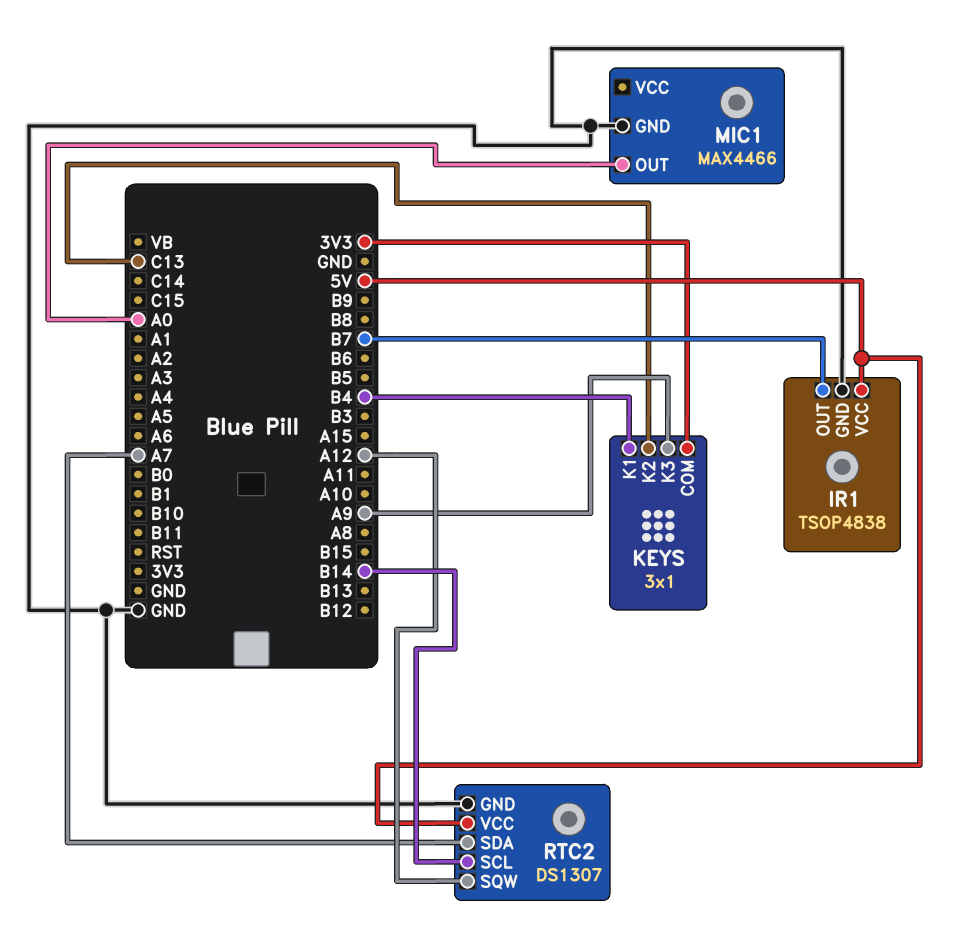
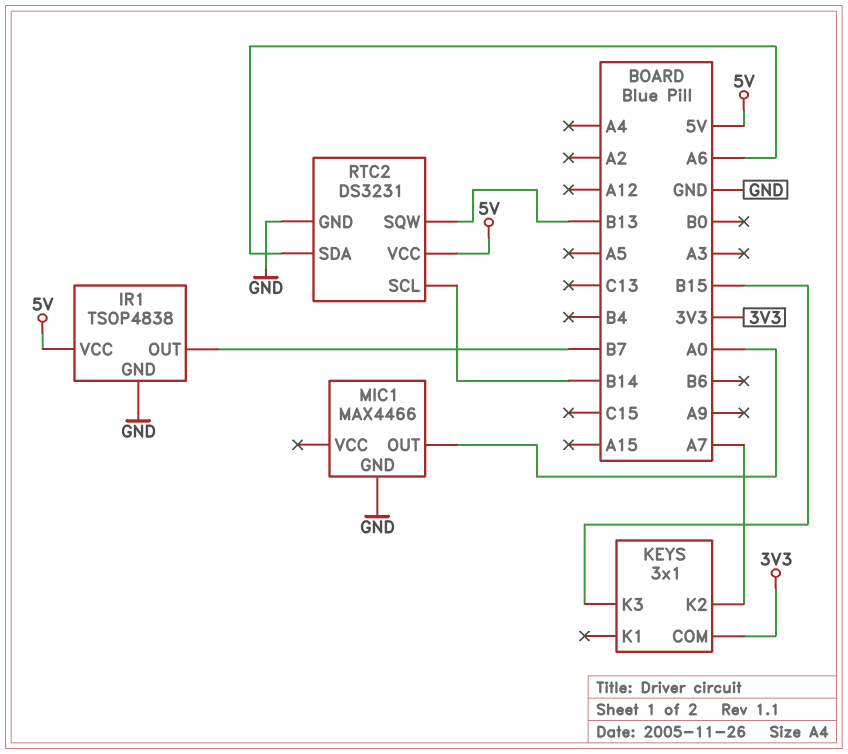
KEYS pin K1: B4 -> none
KEYS pin K2: C13 -> A7
KEYS pin K3: A9 -> B15
RTC2: DS1307 -> DS3231
RTC2 pin SDA: A7 -> A6
RTC2 pin SQW: A12 -> B13

